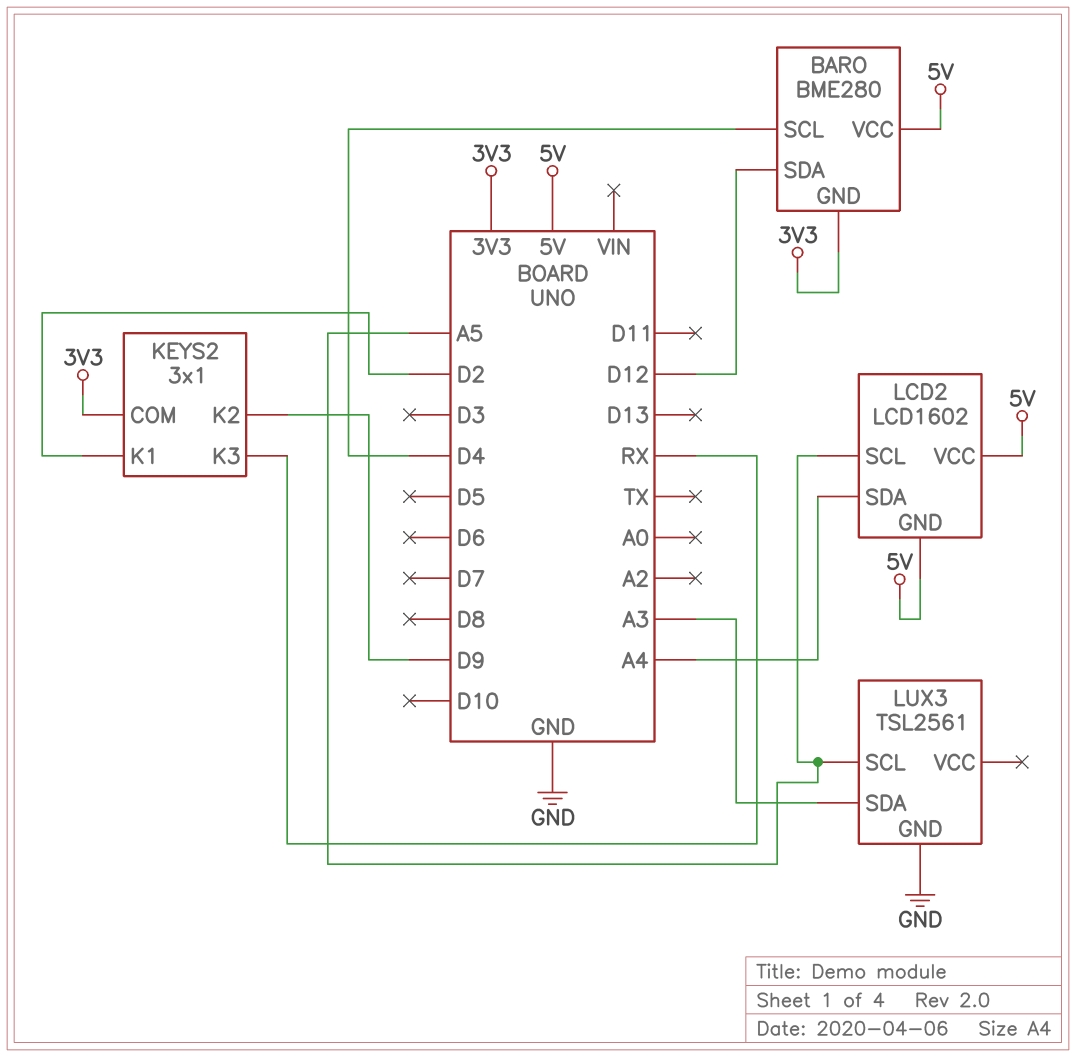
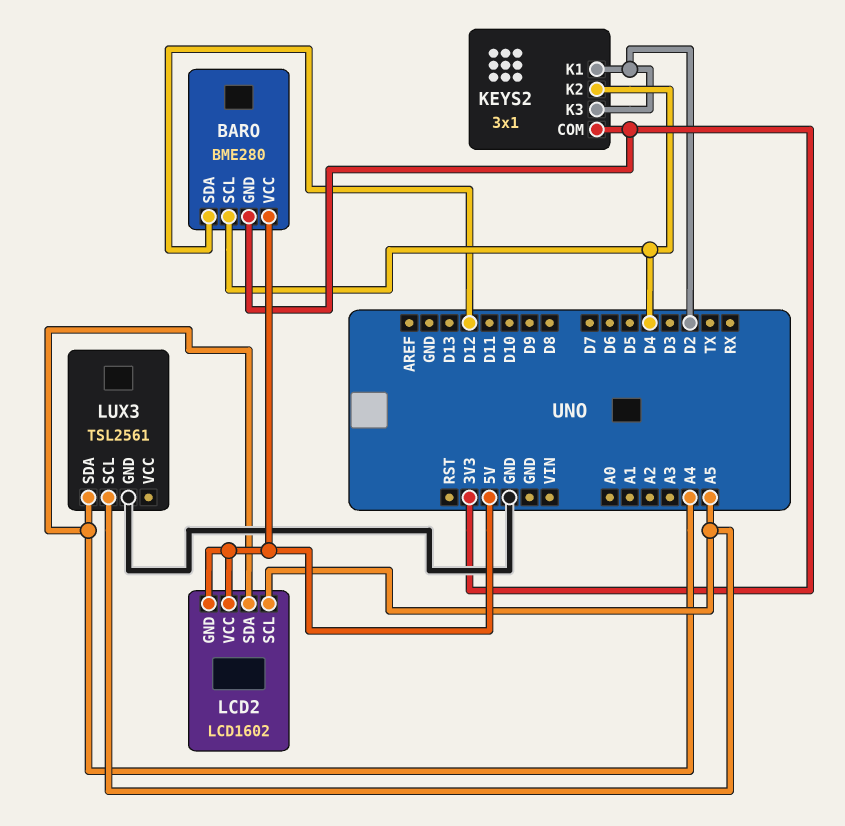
KEYS2 pin K2: D9 -> D4
KEYS2 pin K3: RX -> D2
LUX3 pin SDA: A3 -> A4

